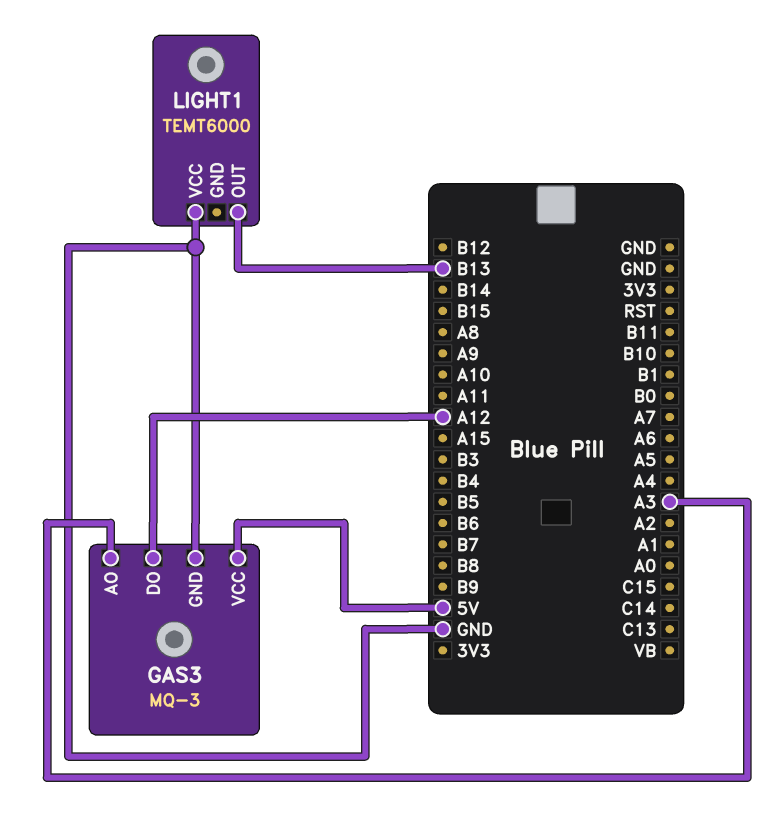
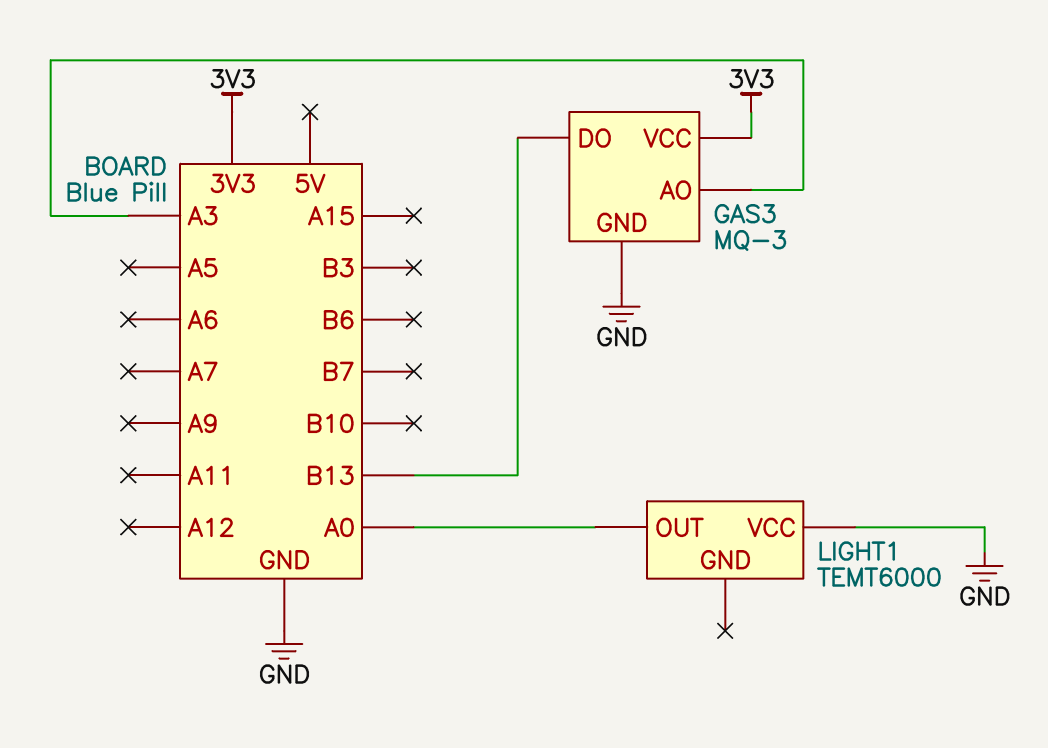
GAS3 pin DO: A12 -> B13
GAS3 pin VCC: 5V -> 3V3
LIGHT1 pin OUT: B13 -> A0

